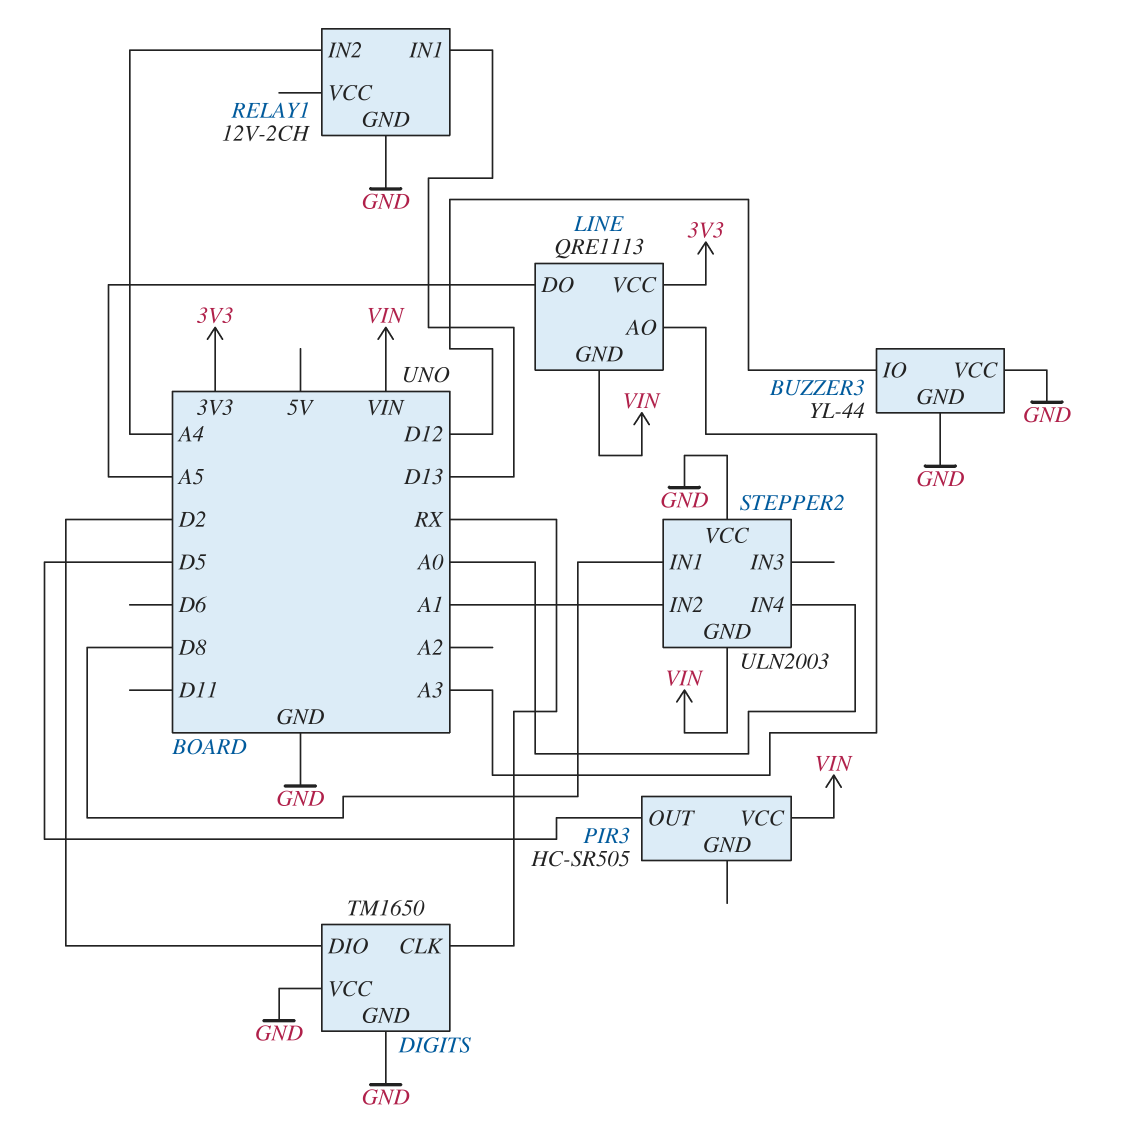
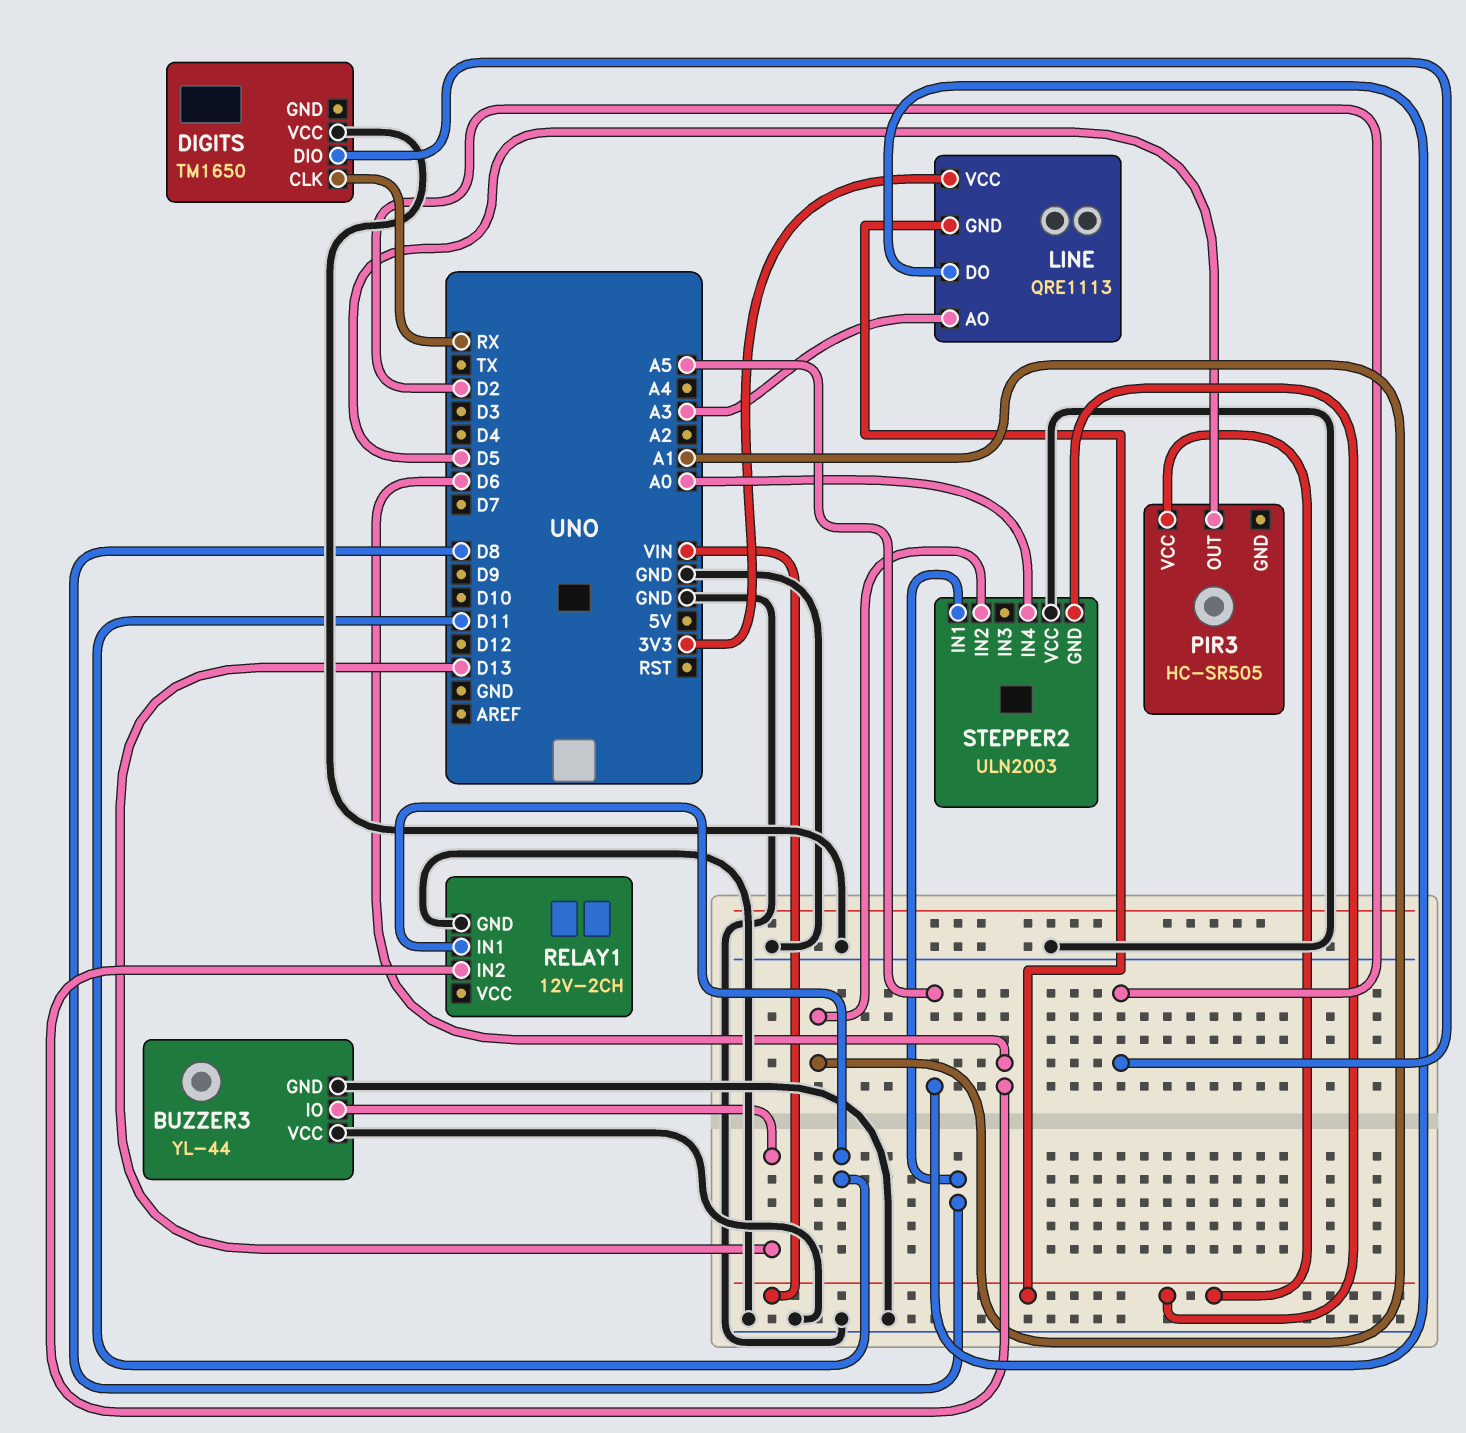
BUZZER3 pin IO: D12 -> D13
DIGITS pin GND: GND -> none
RELAY1 pin IN1: D13 -> D11
RELAY1 pin IN2: A4 -> D6

